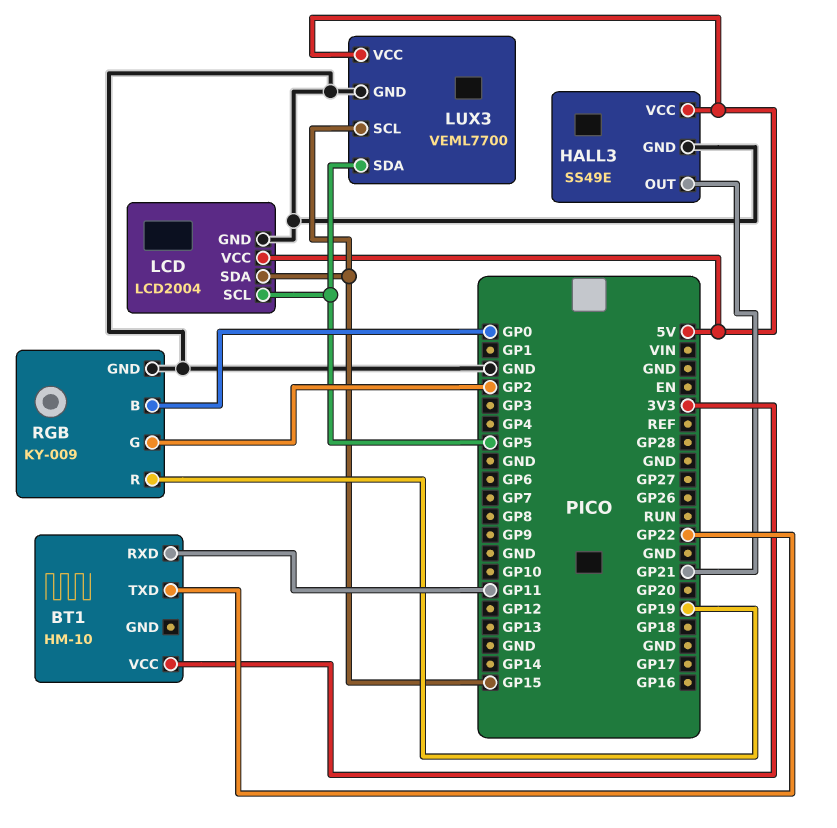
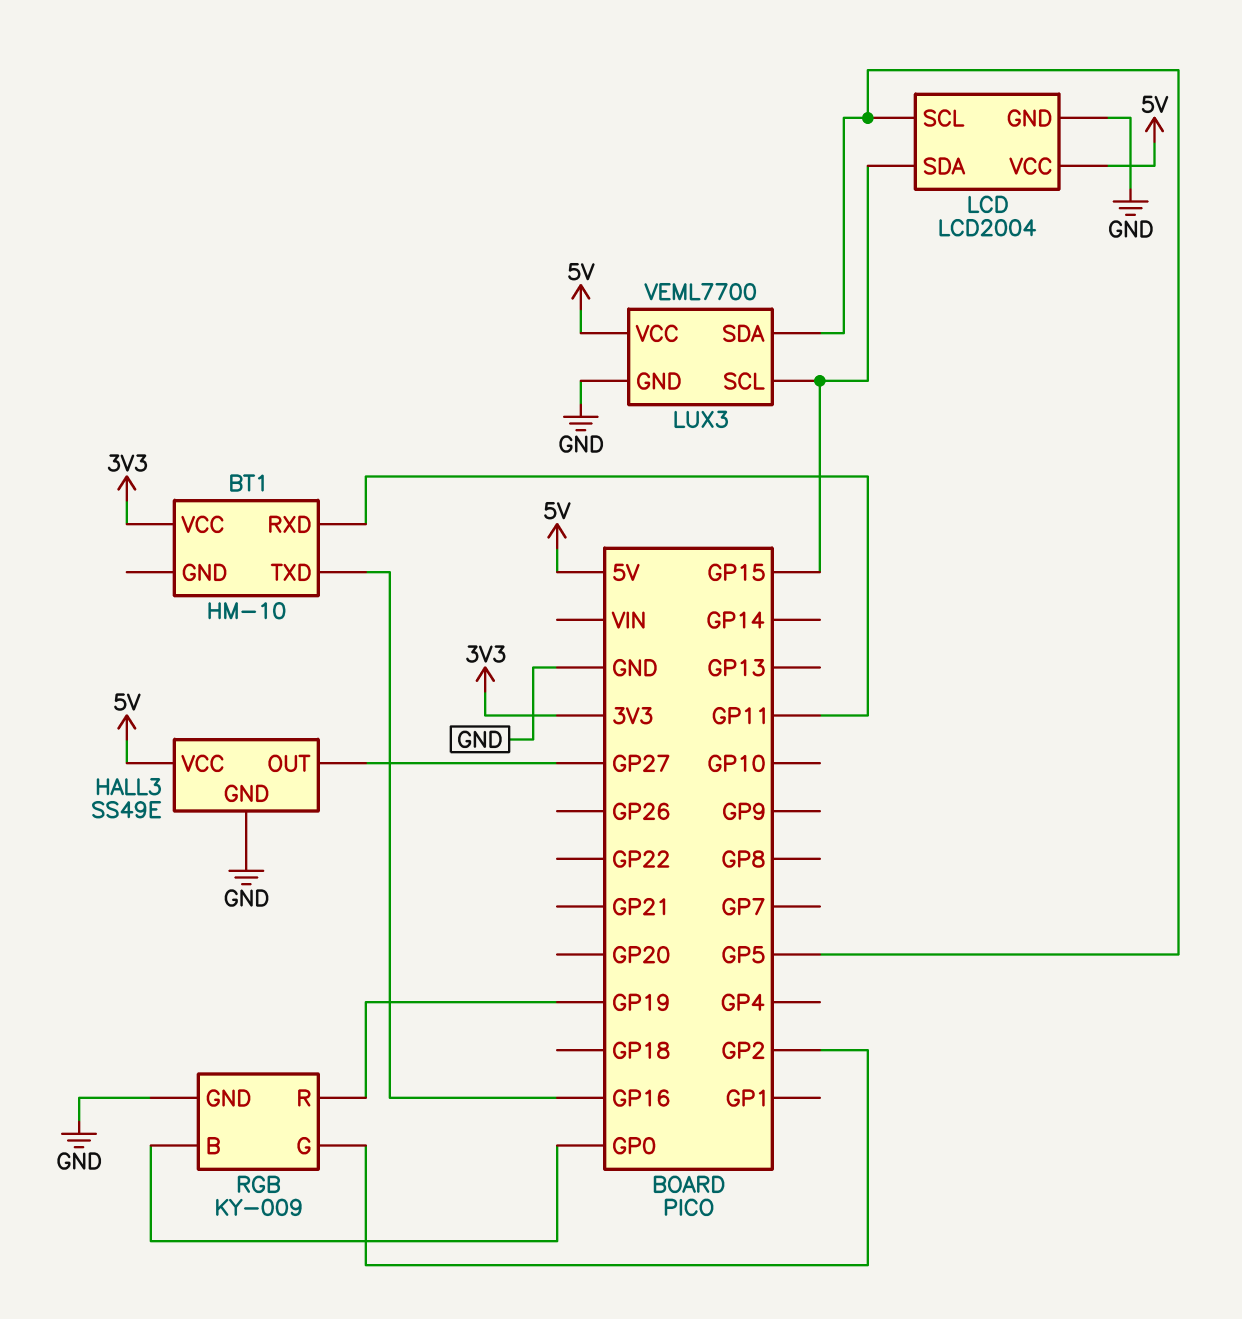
BT1 pin TXD: GP22 -> GP16
HALL3 pin OUT: GP21 -> GP27

